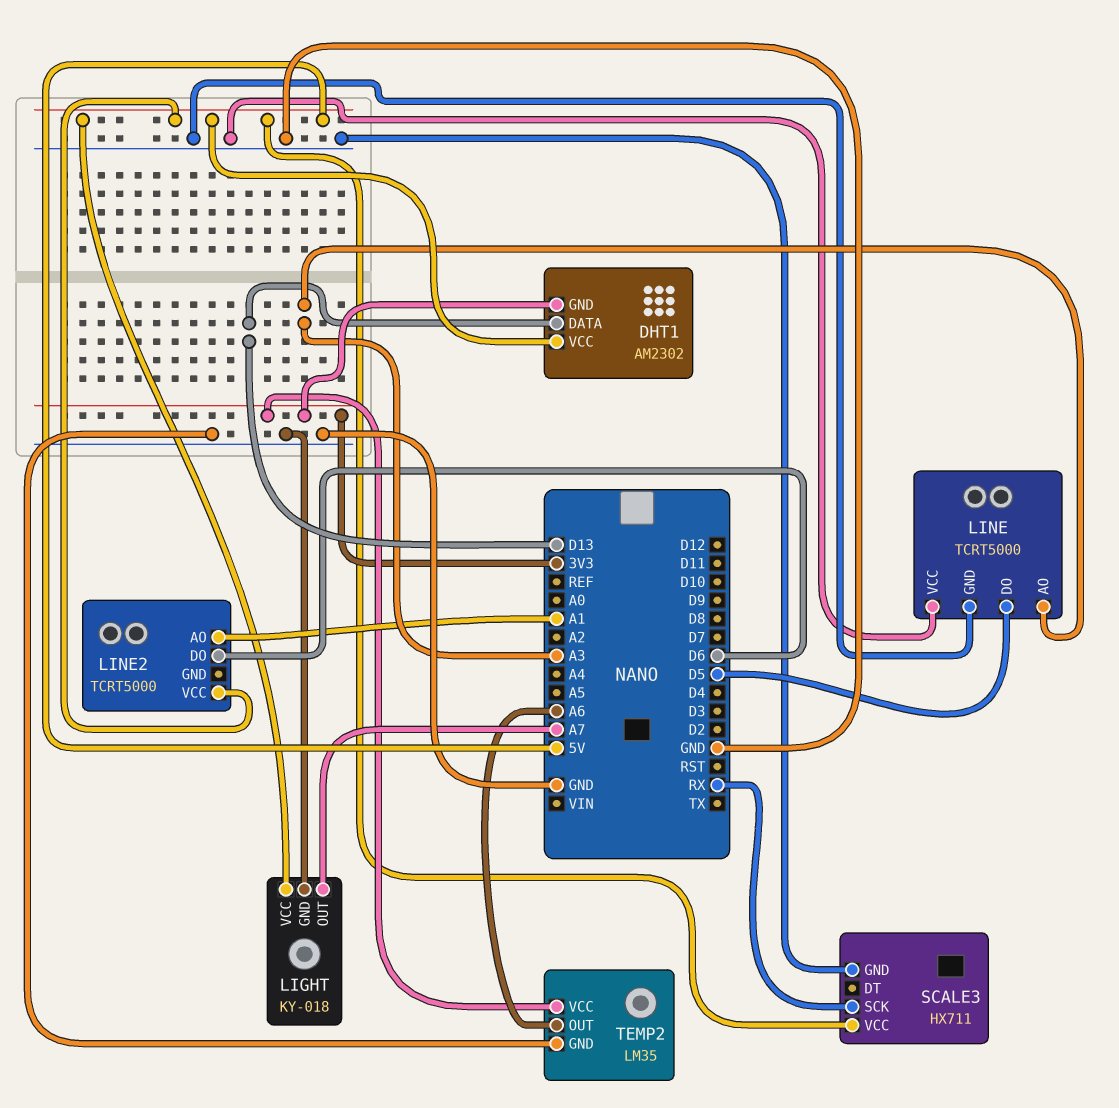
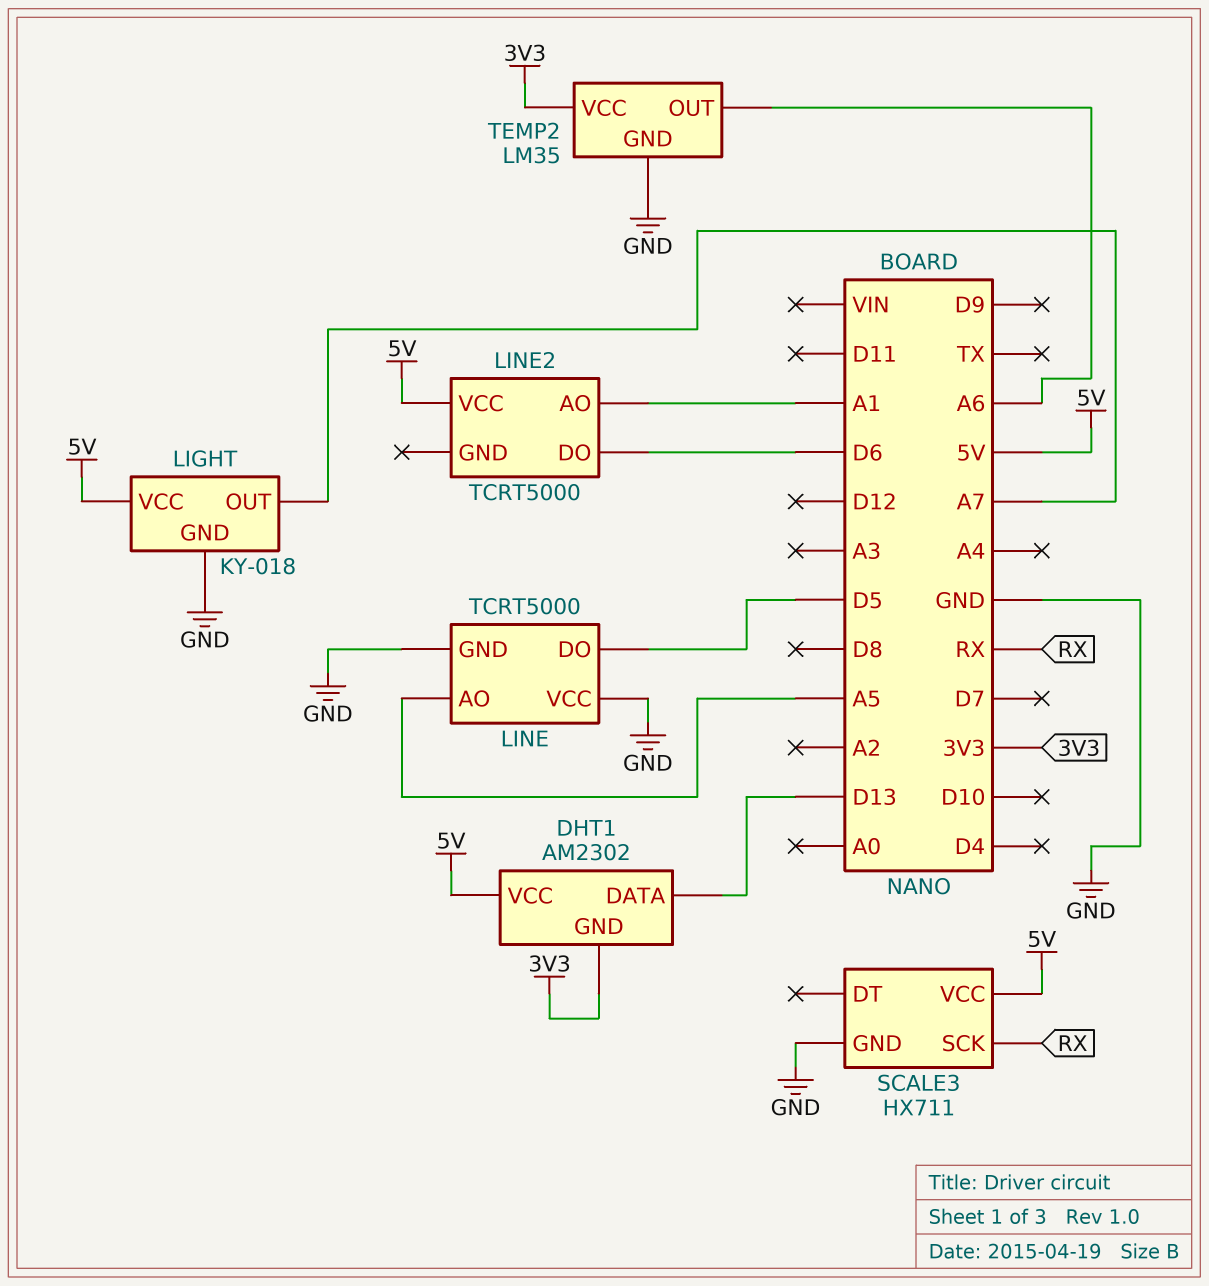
LINE pin AO: A3 -> A5

